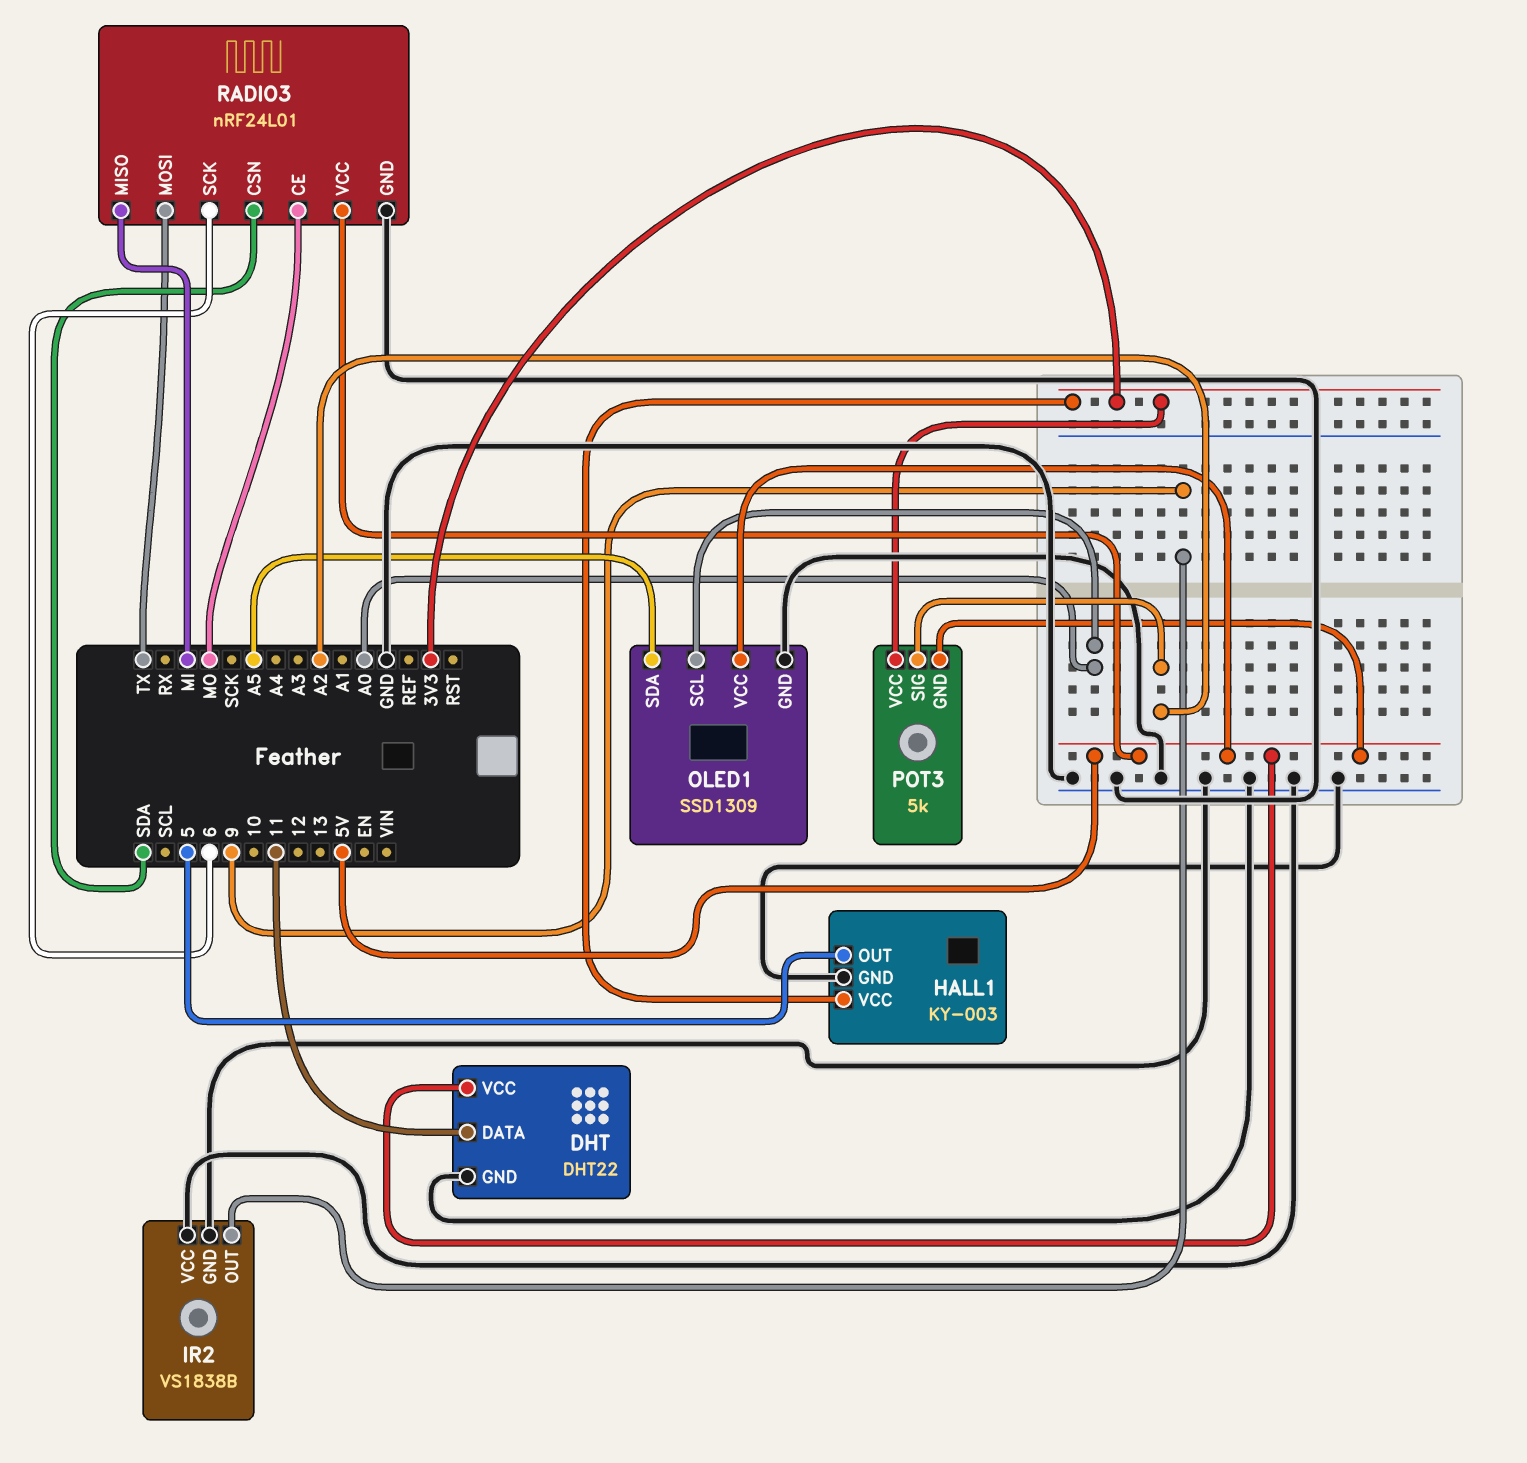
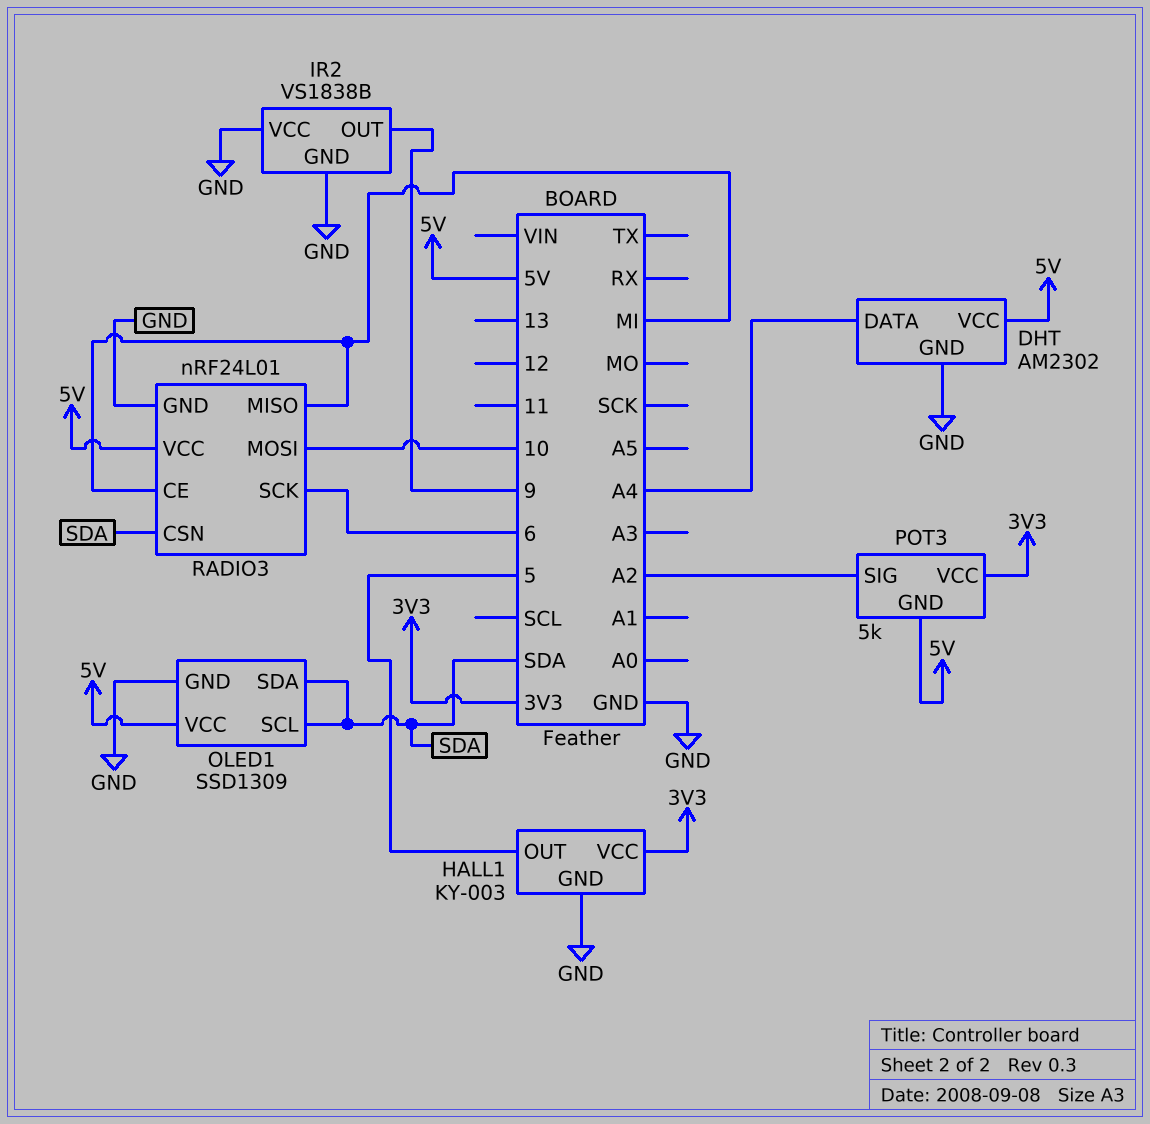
DHT: DHT22 -> AM2302
DHT pin DATA: 11 -> A4
OLED1 pin SCL: A0 -> SDA
OLED1 pin SDA: A5 -> SDA
RADIO3 pin CE: MO -> MI
RADIO3 pin MOSI: TX -> 10

